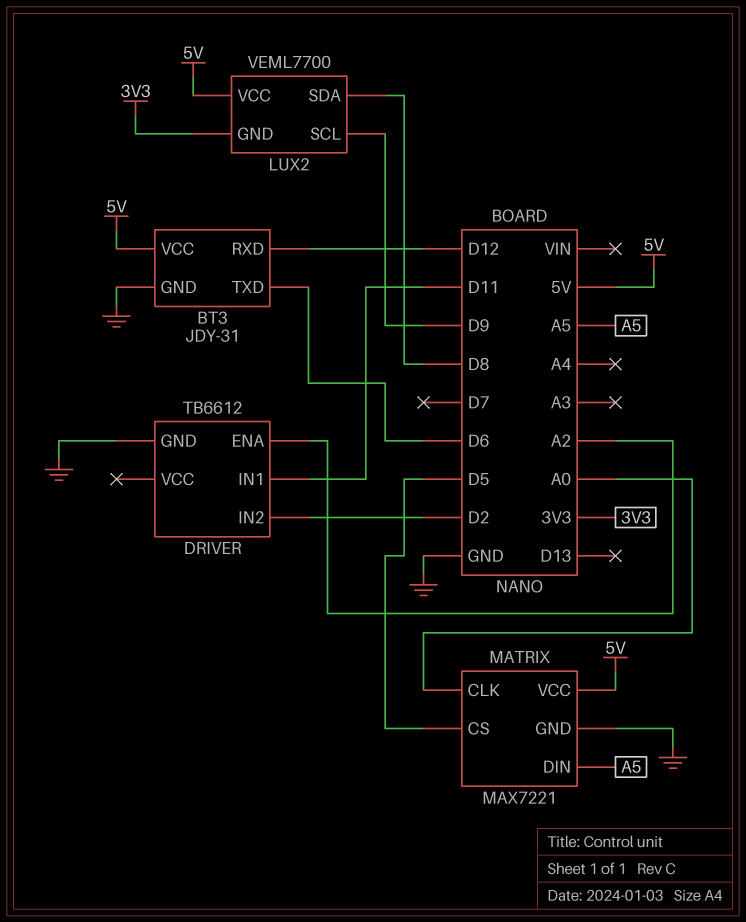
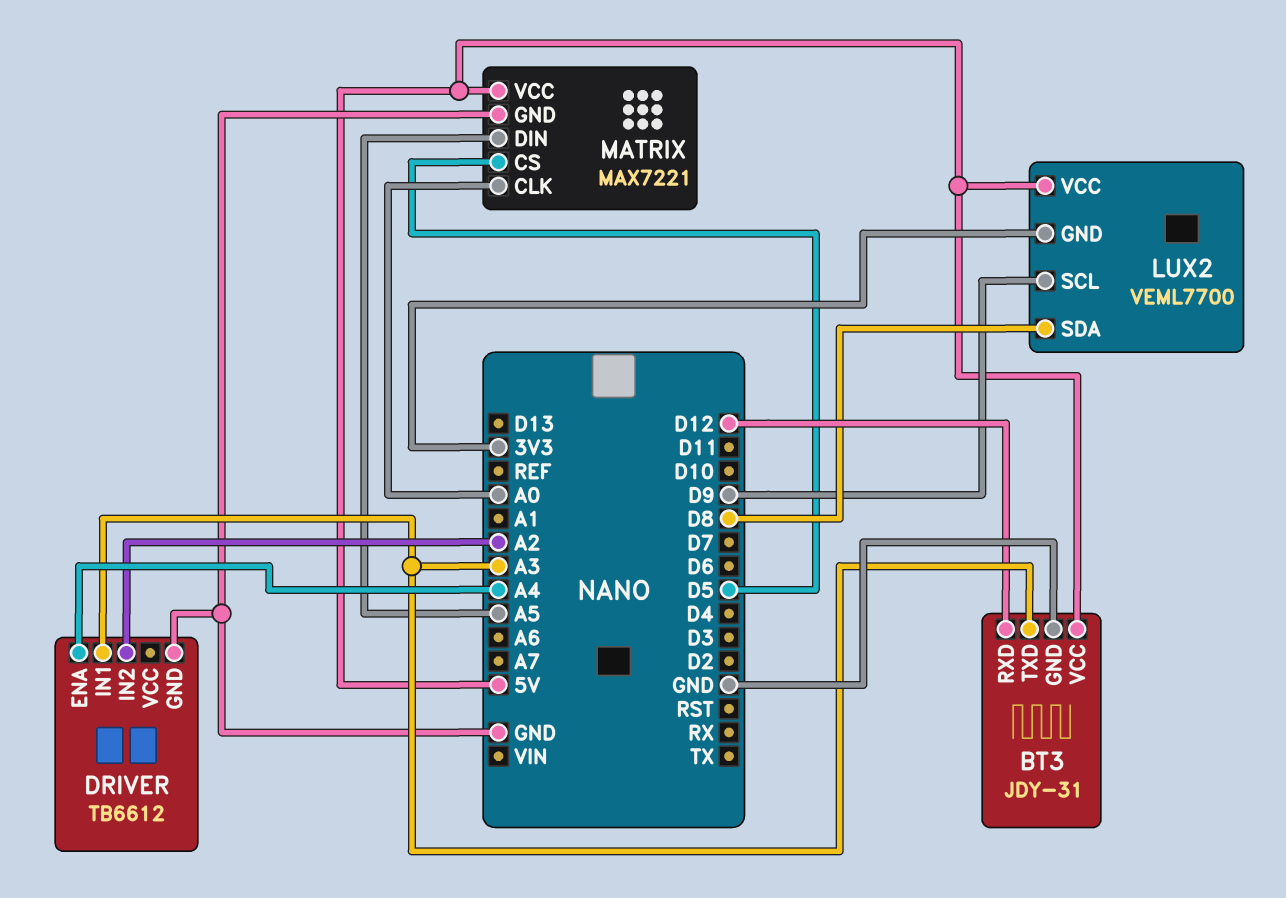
BT3 pin TXD: D6 -> A3
DRIVER pin ENA: A2 -> A4
DRIVER pin IN1: D11 -> A3
DRIVER pin IN2: D2 -> A2

